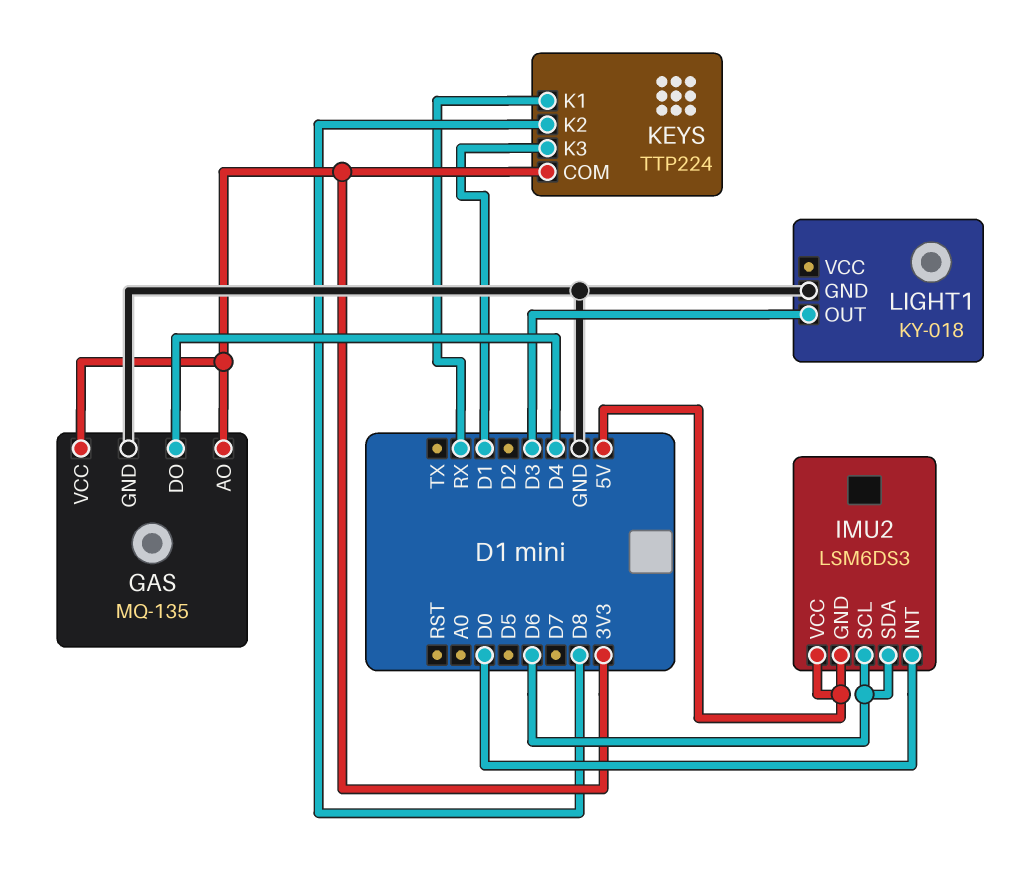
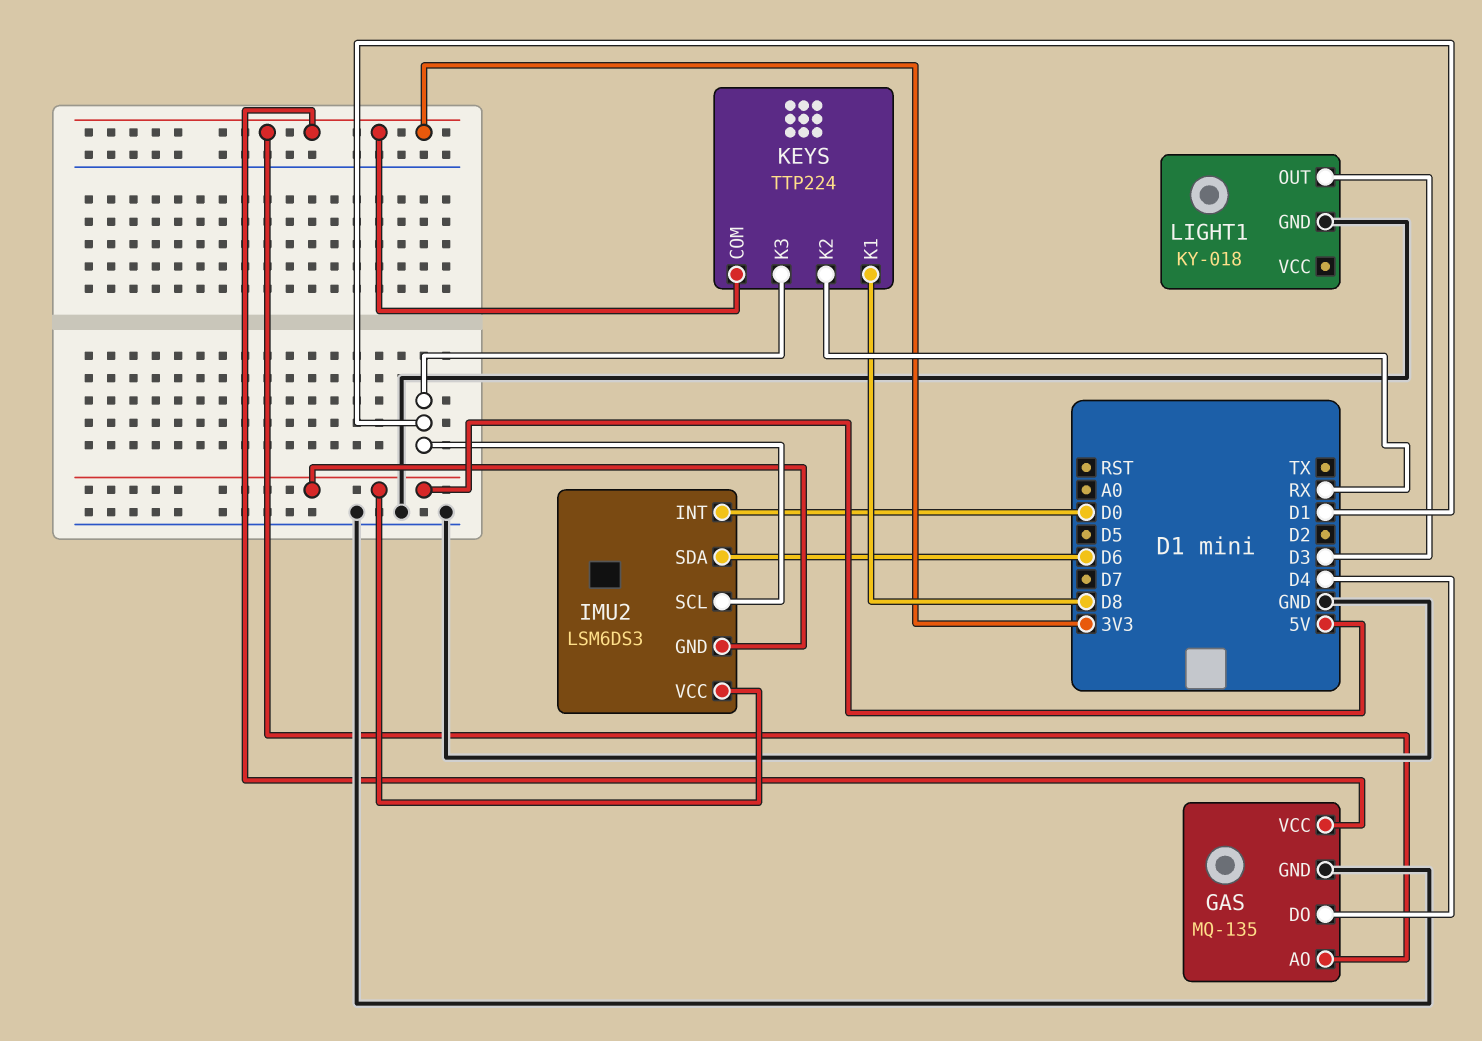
IMU2 pin SCL: D6 -> D1
KEYS pin K1: RX -> D8
KEYS pin K2: D8 -> RX

